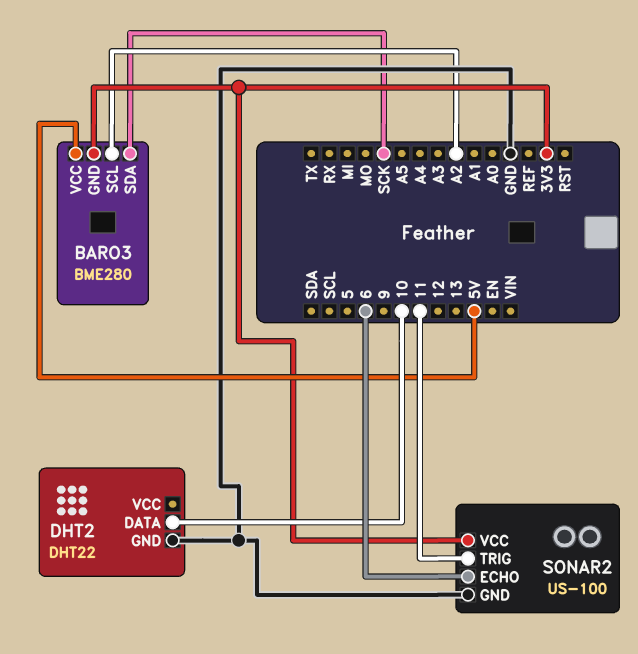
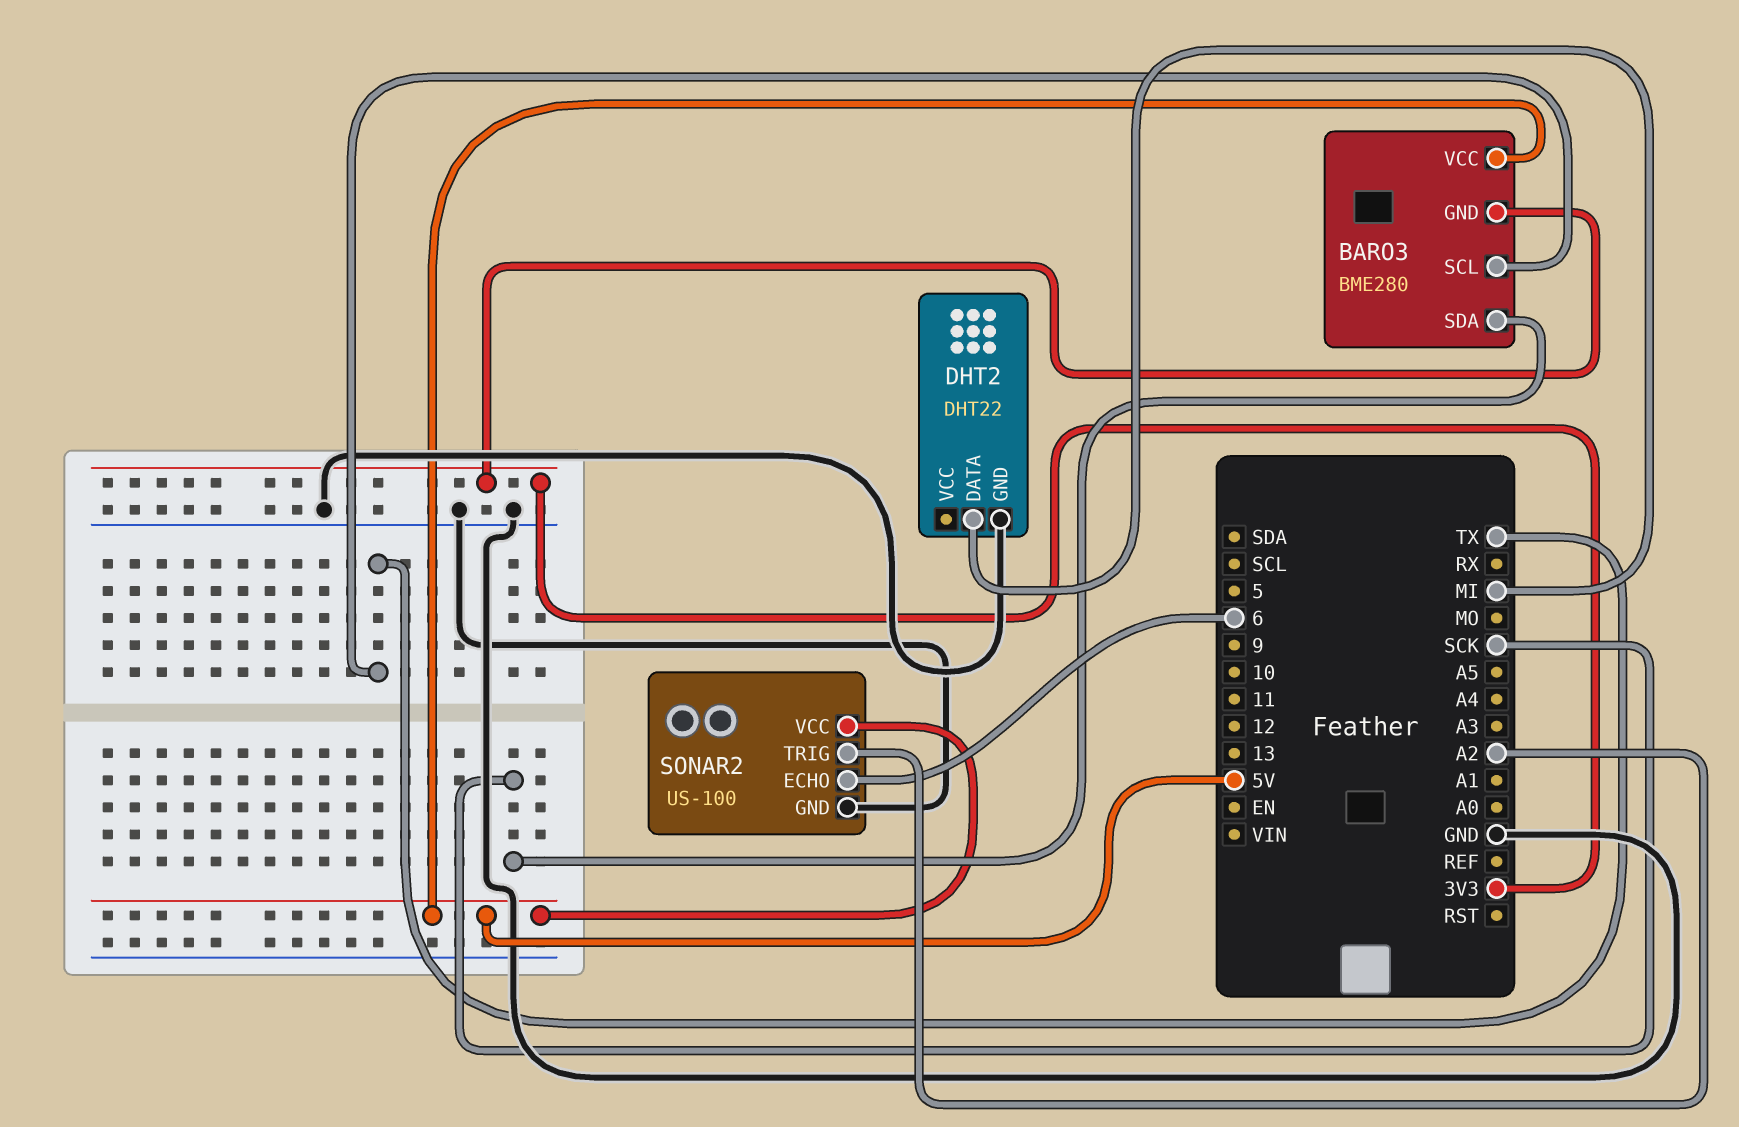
BARO3 pin SCL: A2 -> TX
DHT2 pin DATA: 10 -> MI
SONAR2 pin TRIG: 11 -> A2
SONAR2 pin VCC: 3V3 -> 5V

